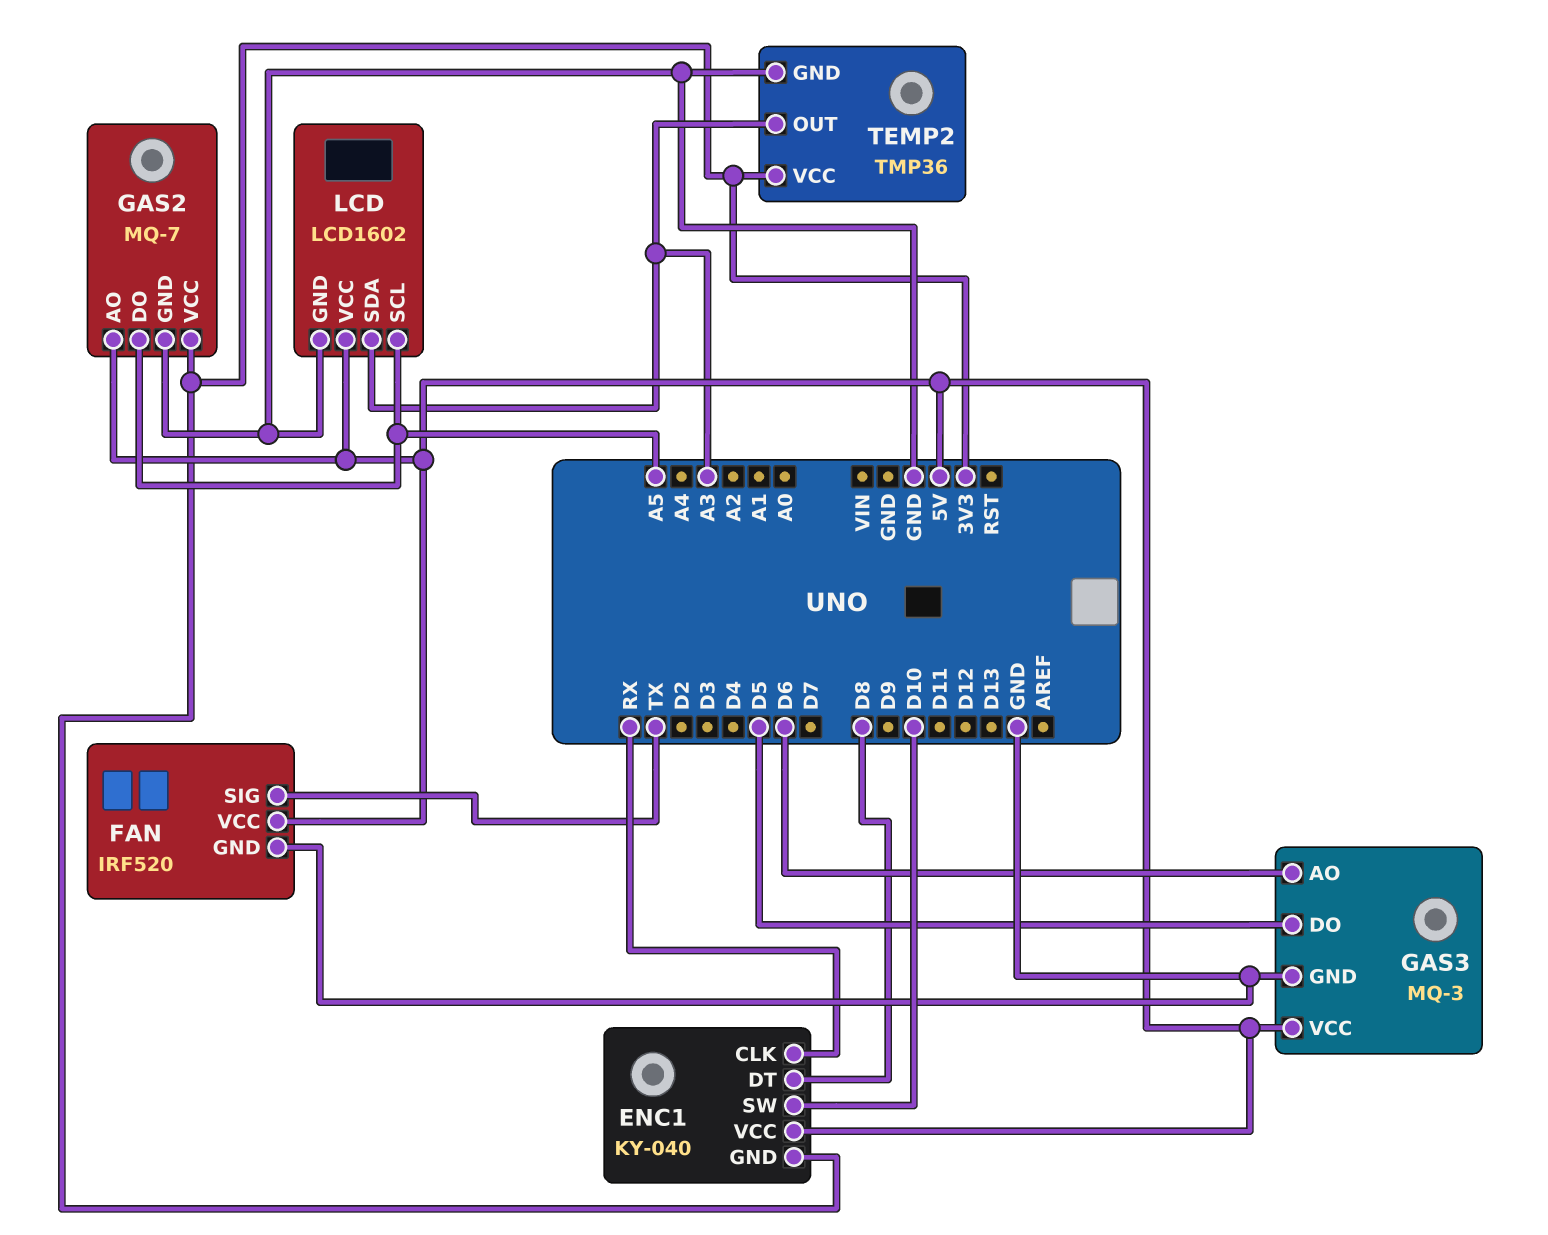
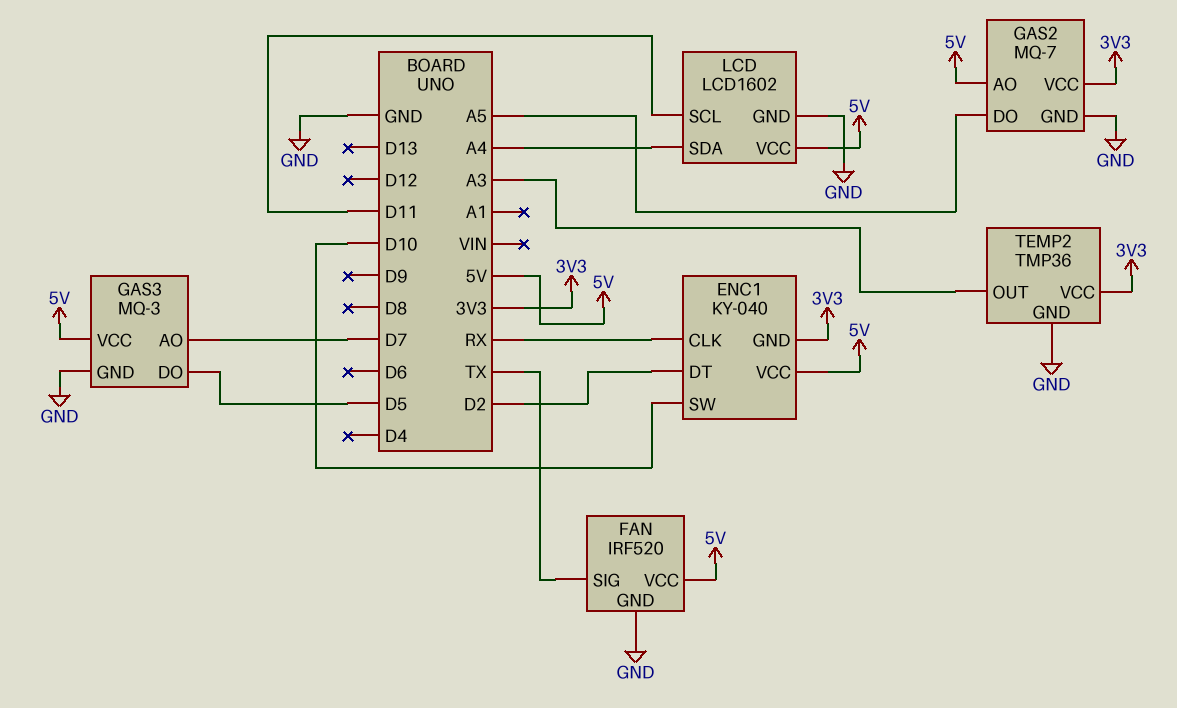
ENC1 pin DT: D8 -> D2
GAS3 pin AO: D6 -> D7
LCD pin SCL: A5 -> D11
LCD pin SDA: A3 -> A4

